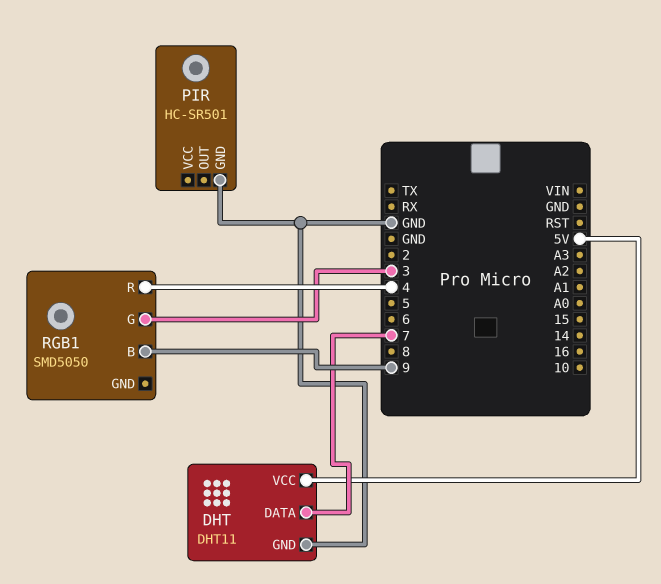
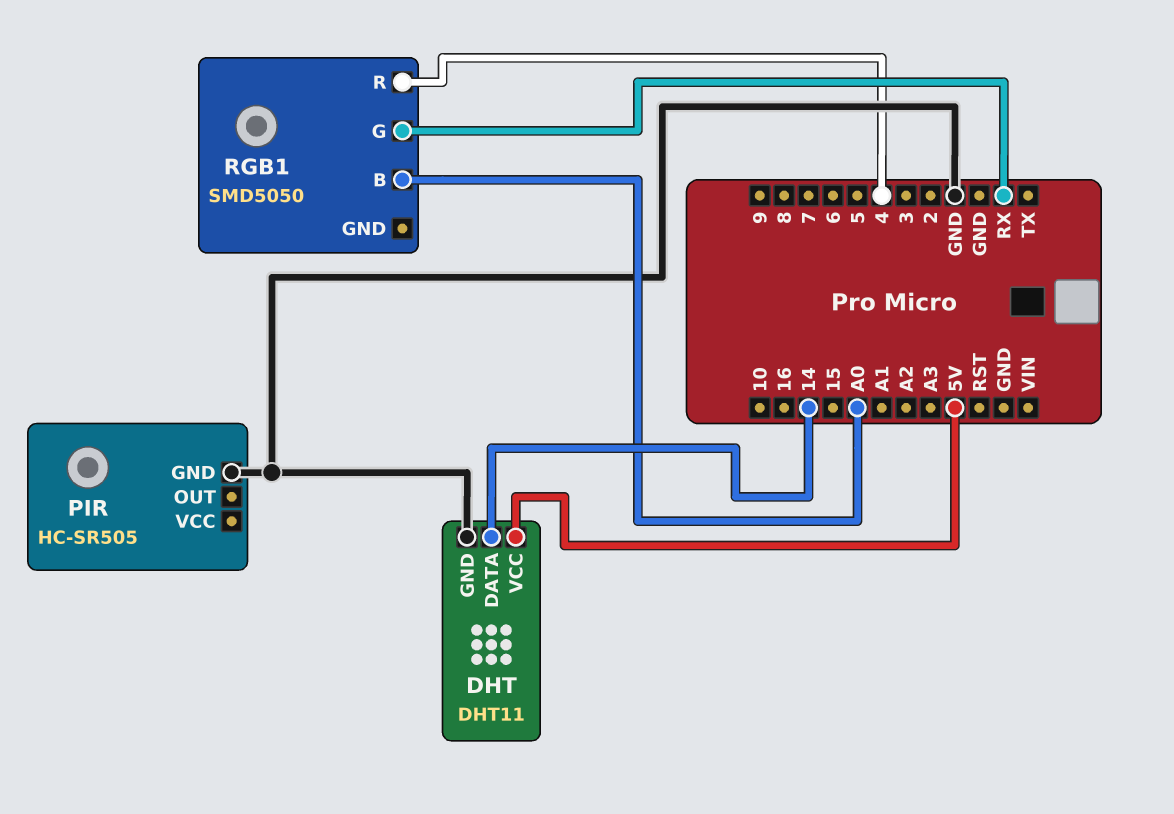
DHT pin DATA: 7 -> 14
PIR: HC-SR501 -> HC-SR505
RGB1 pin B: 9 -> A0
RGB1 pin G: 3 -> RX

